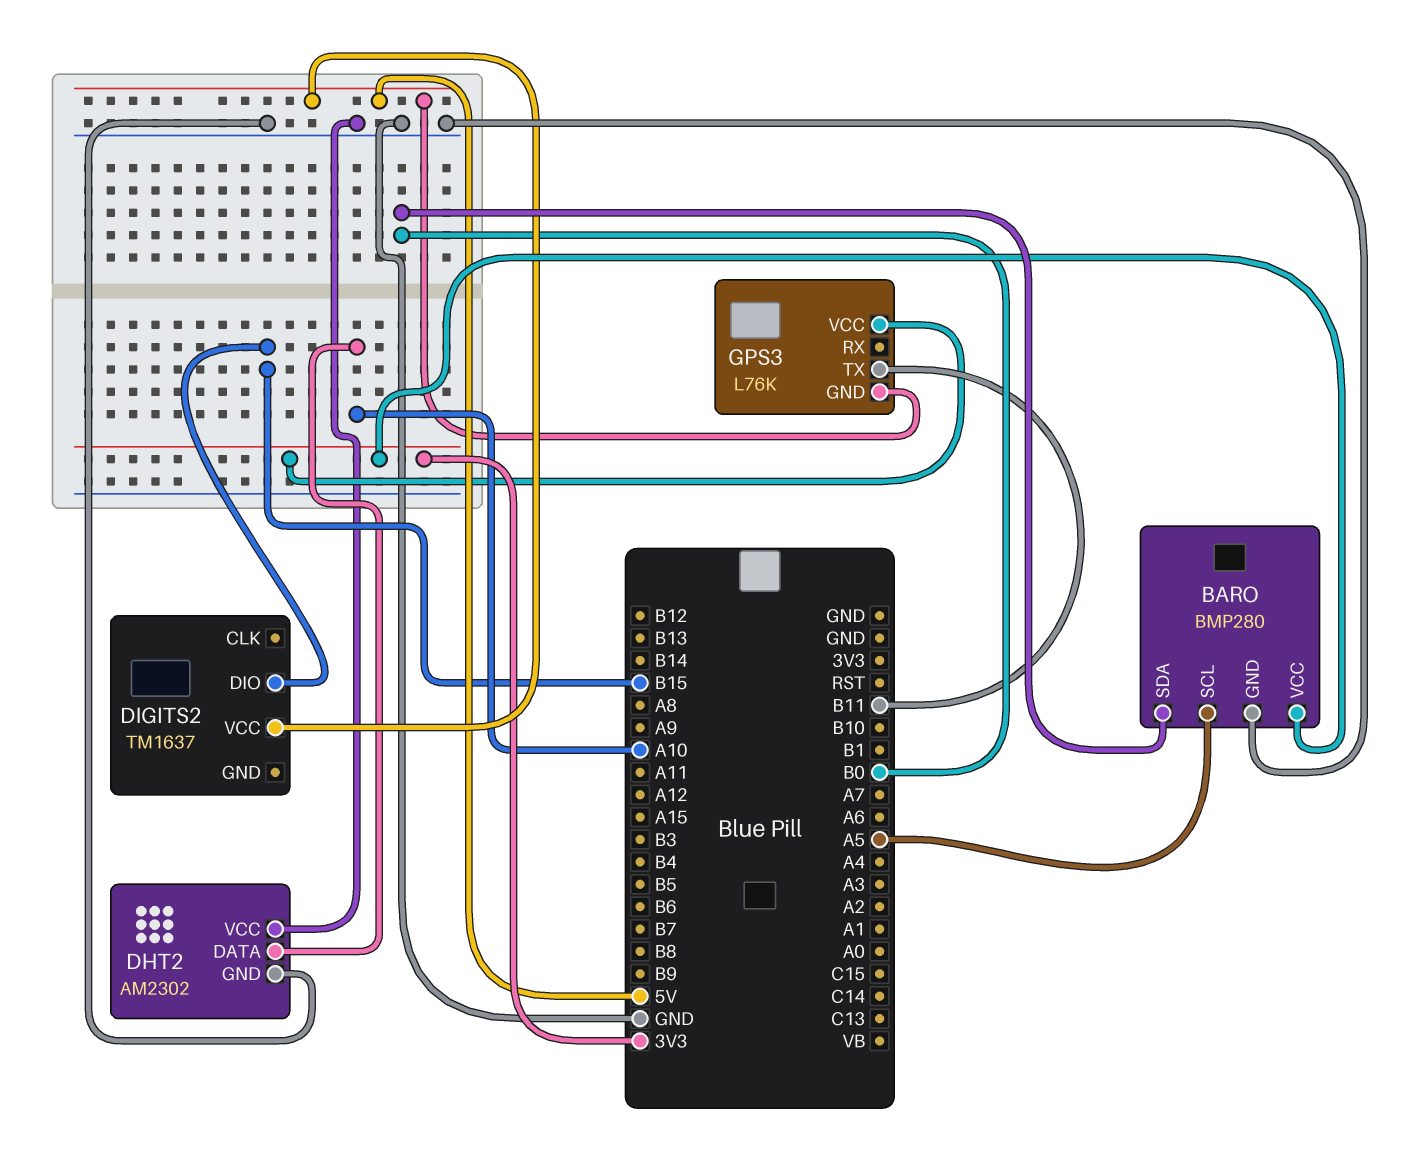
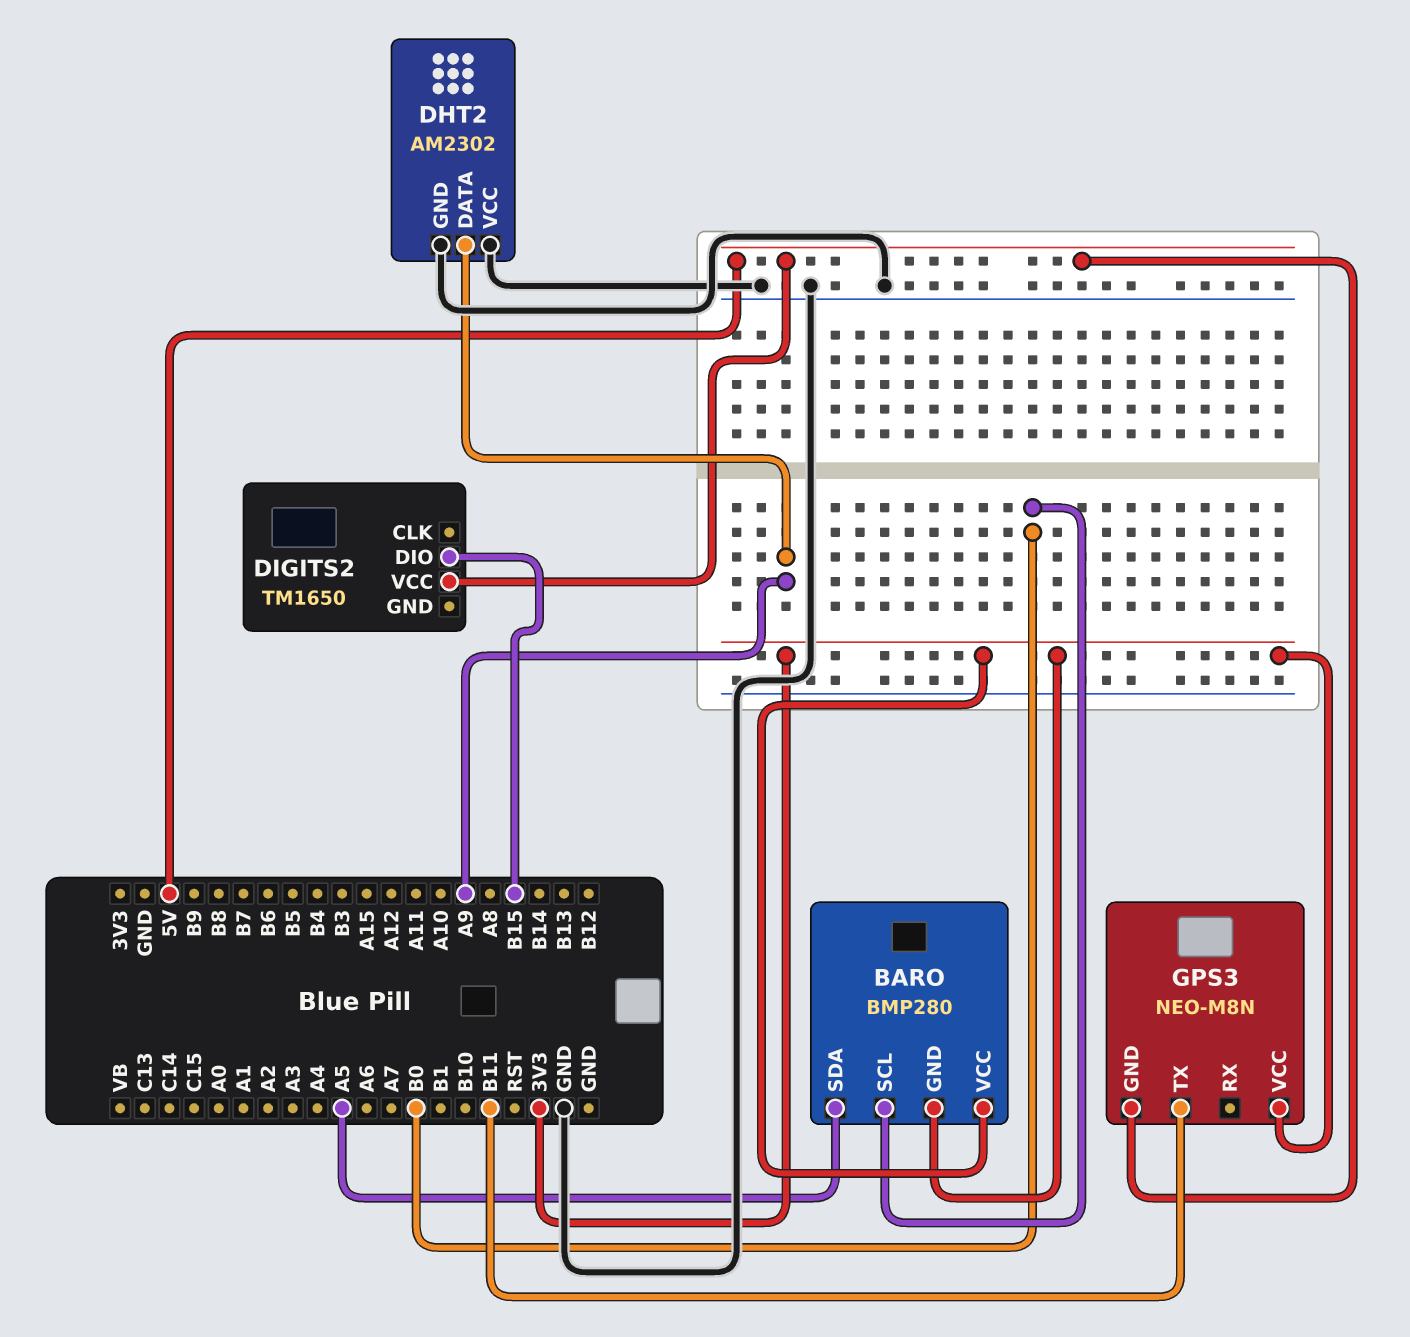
BARO pin GND: GND -> 3V3
BARO pin SCL: A5 -> B0
BARO pin SDA: B0 -> A5
DHT2 pin DATA: A10 -> A9
DIGITS2: TM1637 -> TM1650
GPS3: L76K -> NEO-M8N

